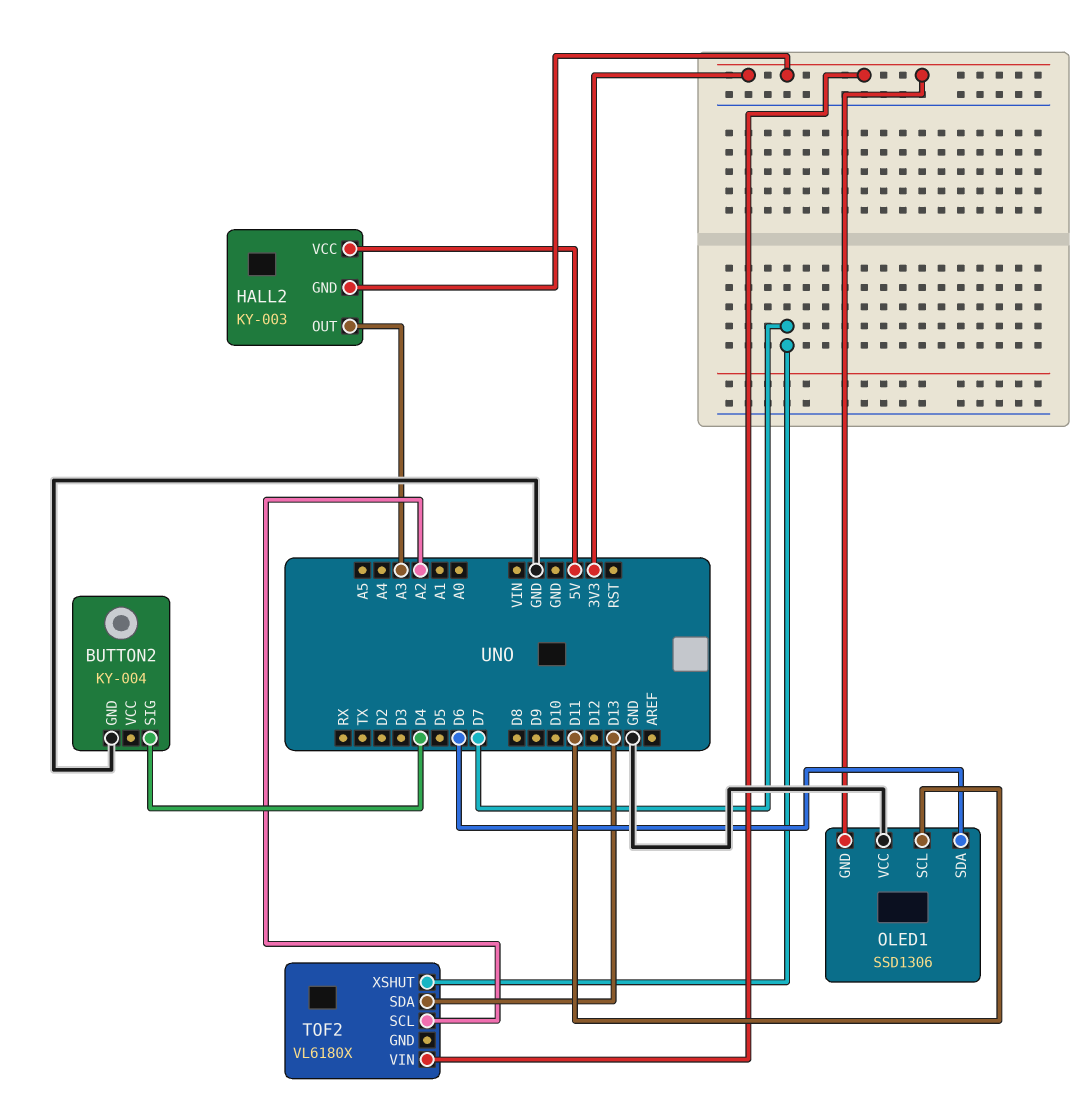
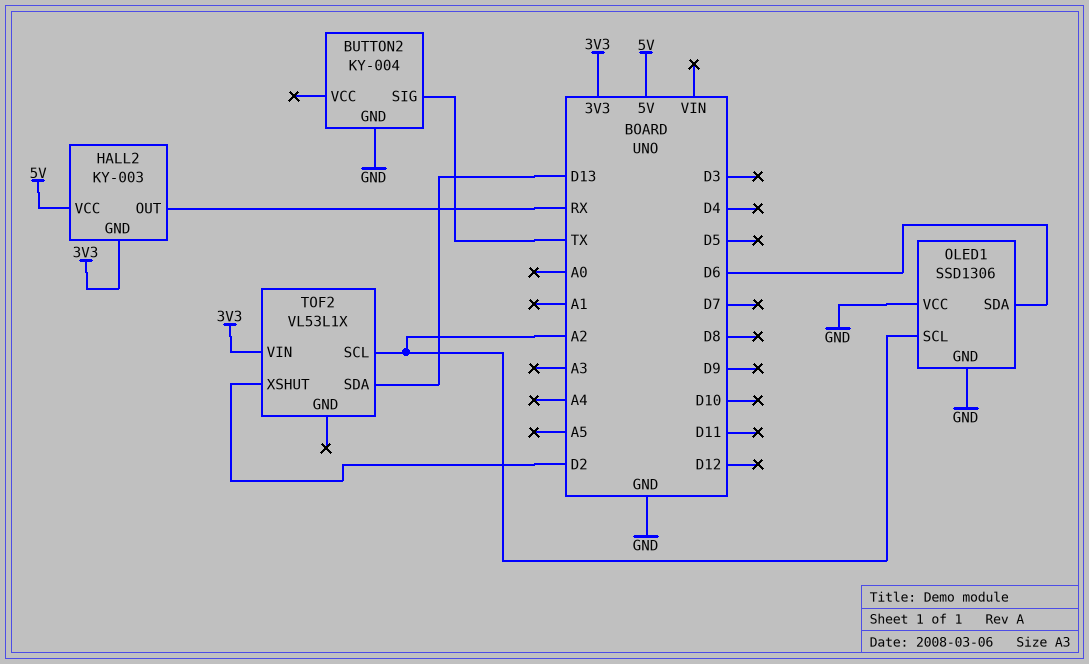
BUTTON2 pin SIG: D4 -> TX
HALL2 pin OUT: A3 -> RX
OLED1 pin GND: 3V3 -> GND
OLED1 pin SCL: D11 -> A2
TOF2: VL6180X -> VL53L1X
TOF2 pin XSHUT: D7 -> D2

